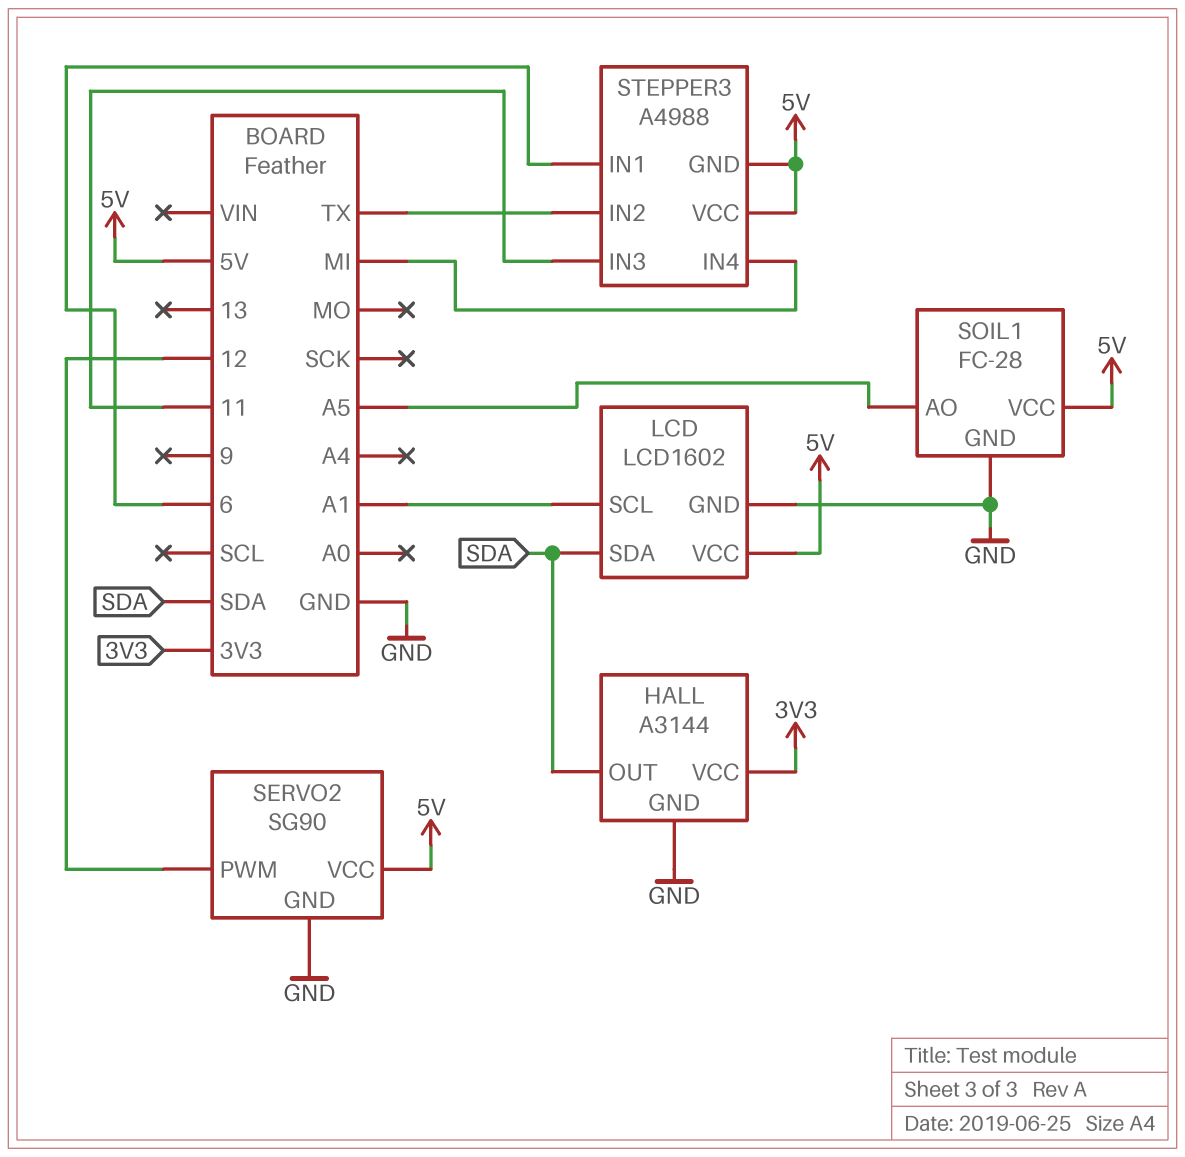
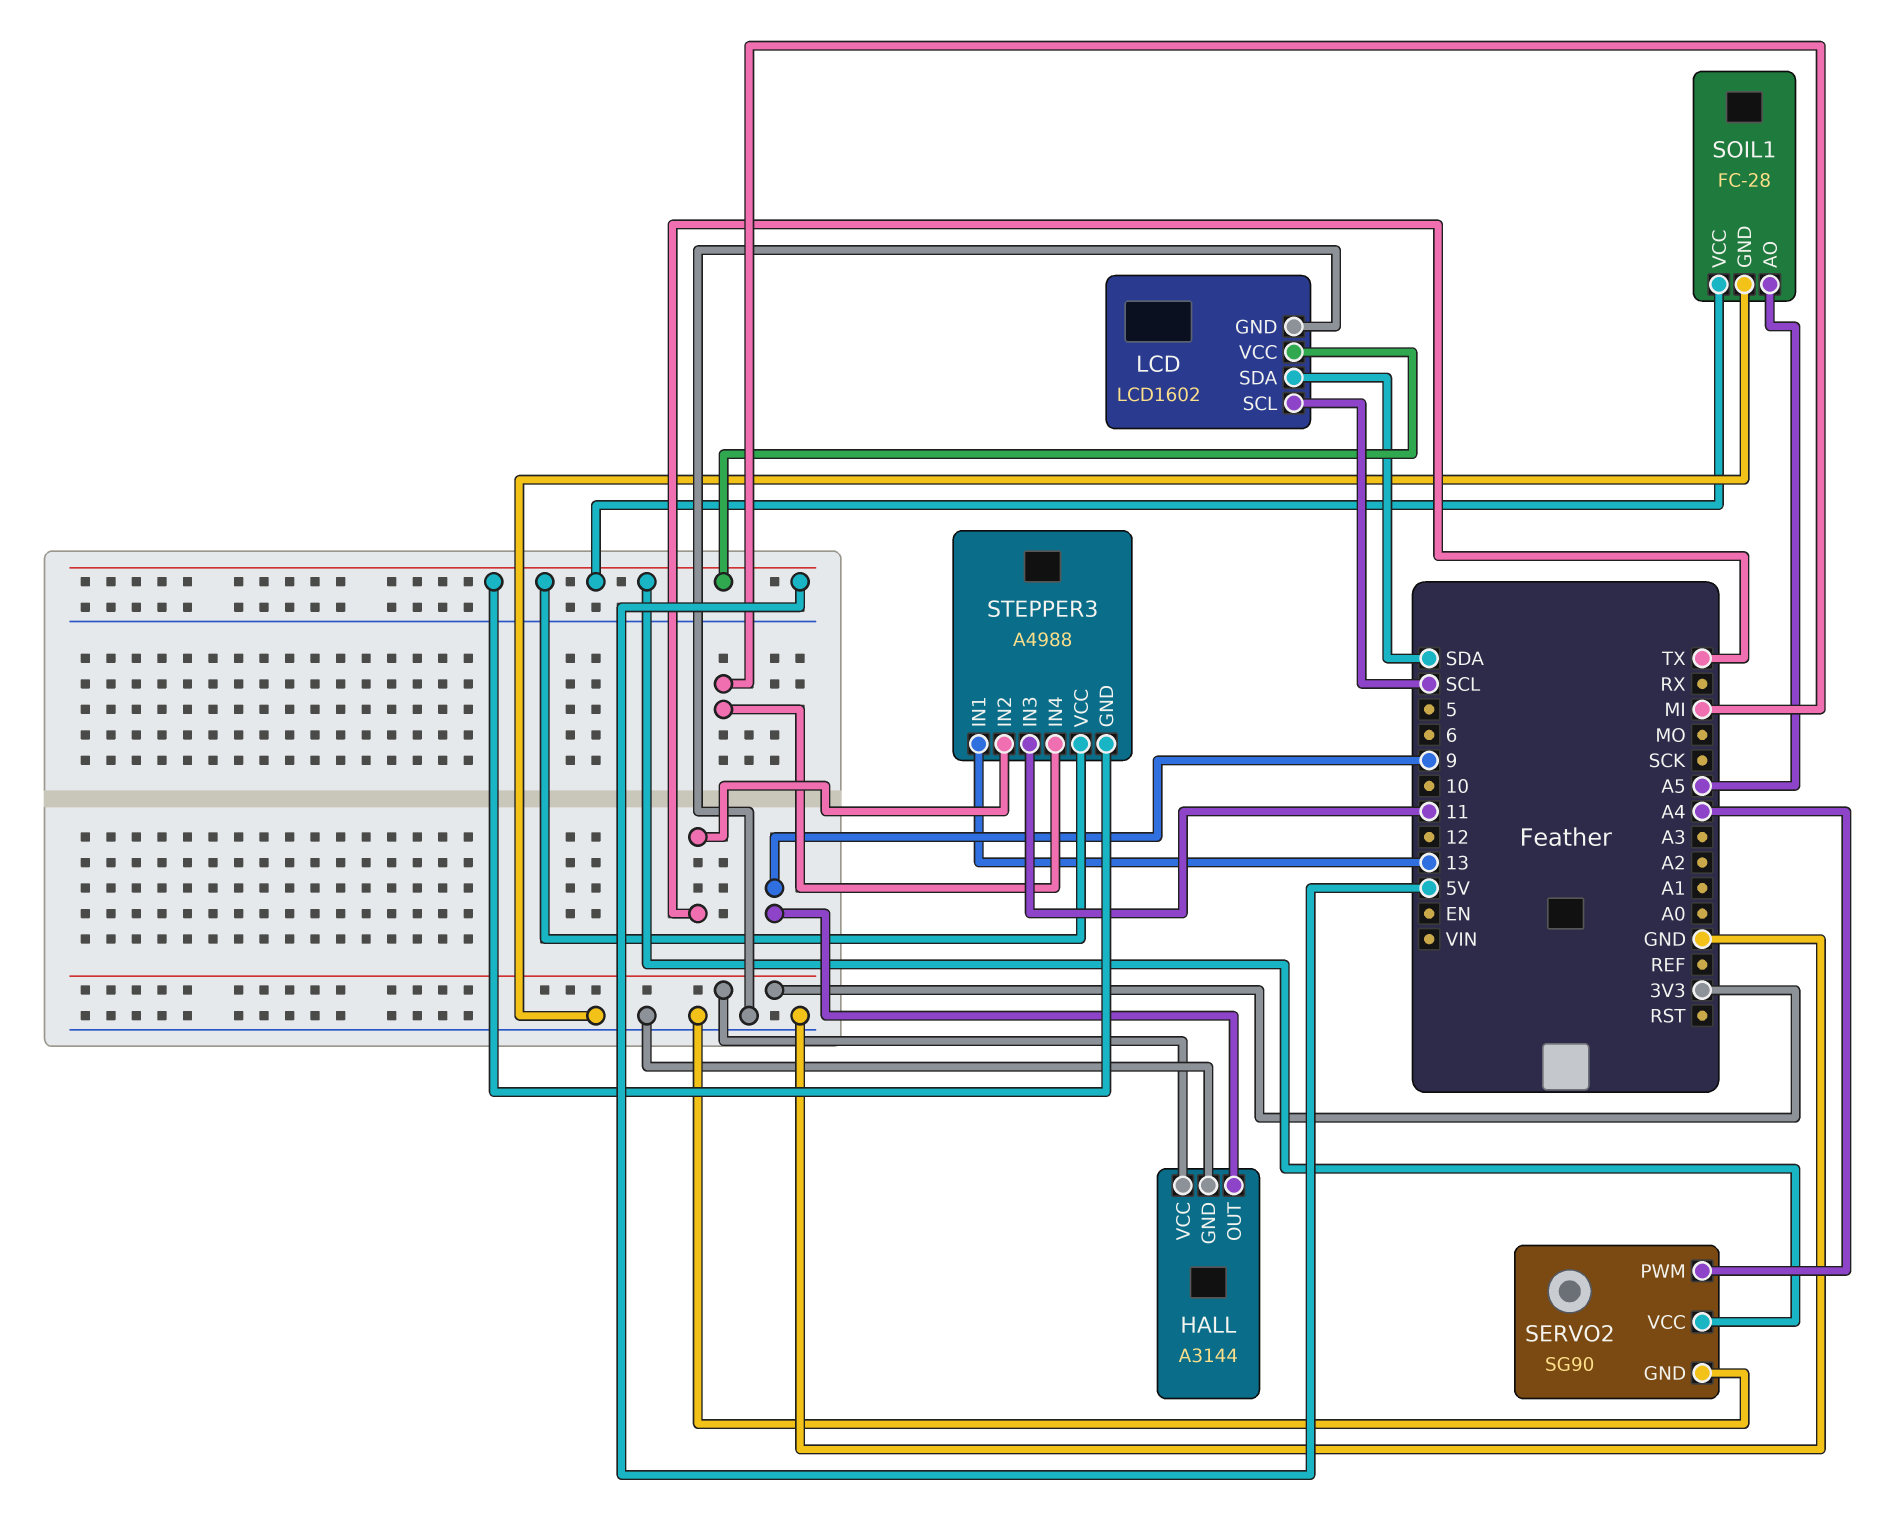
HALL pin OUT: SDA -> 9
LCD pin SCL: A1 -> SCL
SERVO2 pin PWM: 12 -> A4
STEPPER3 pin IN1: 6 -> 13

